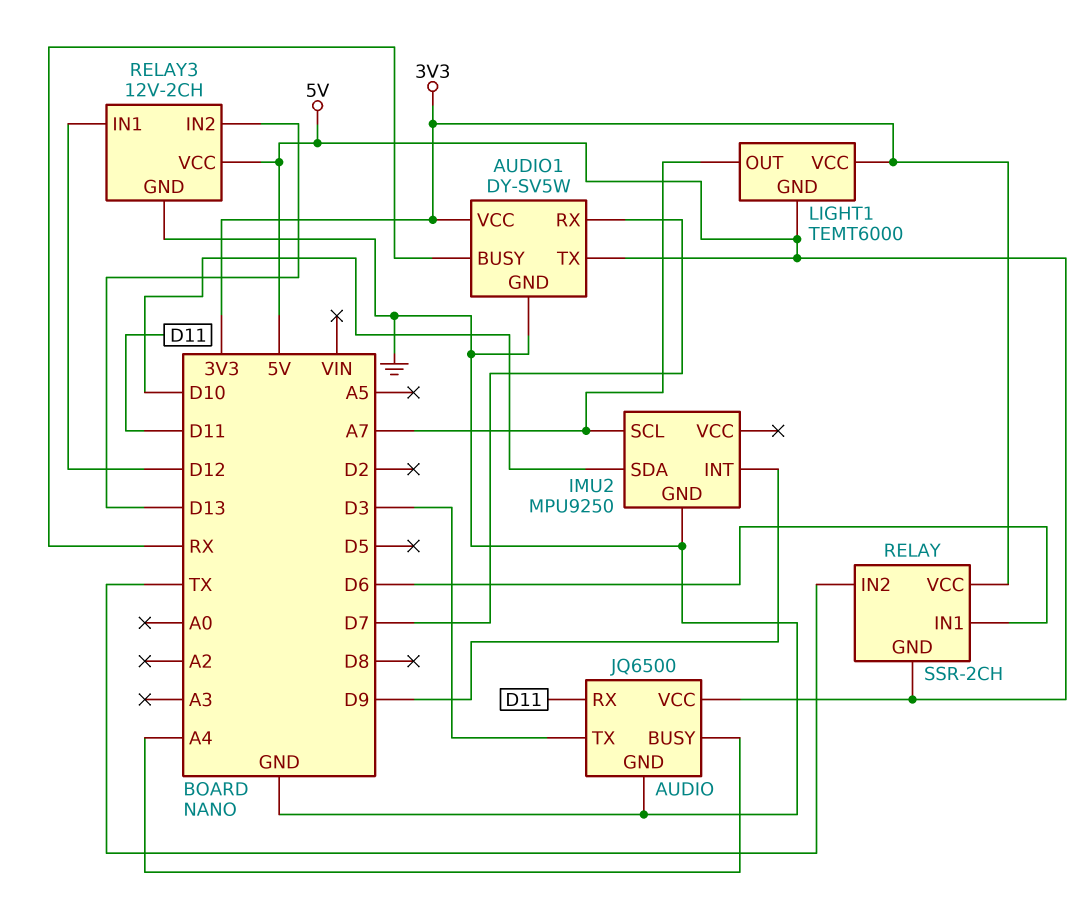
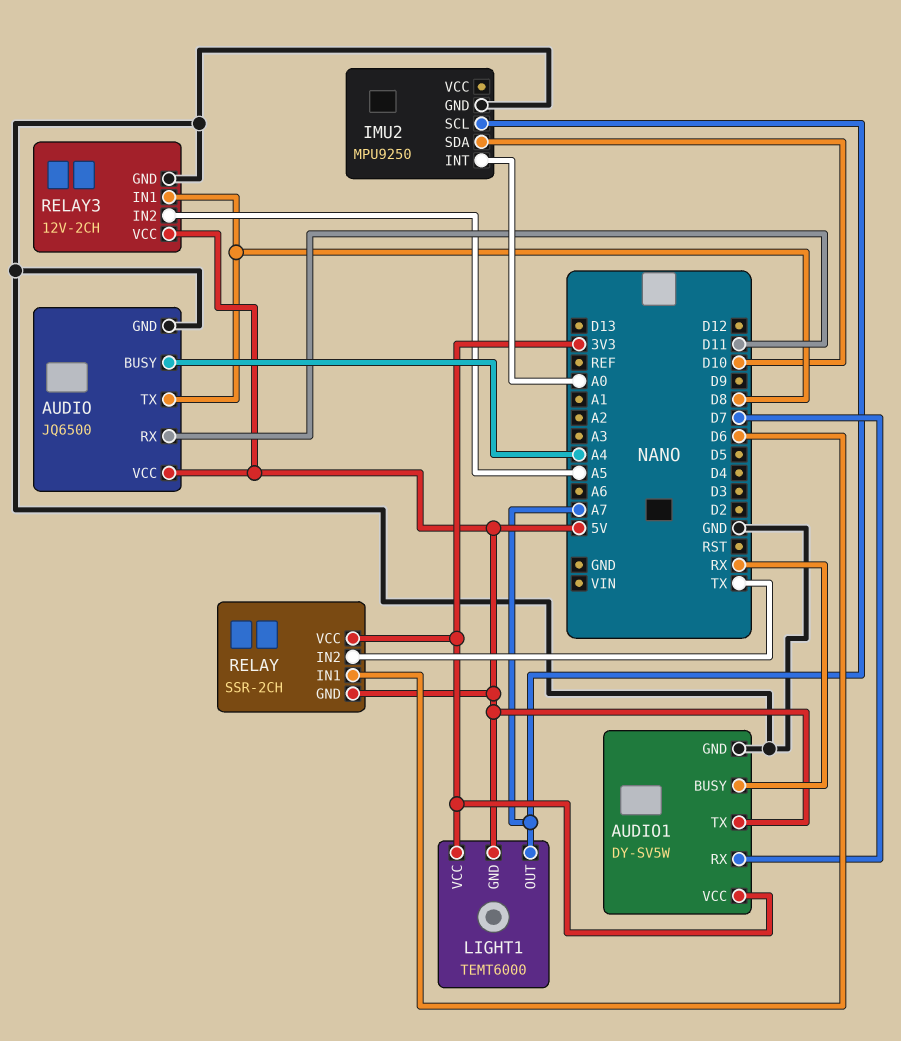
AUDIO pin TX: D3 -> D8
IMU2 pin INT: D9 -> A0
RELAY3 pin IN1: D12 -> D8
RELAY3 pin IN2: D13 -> A5

